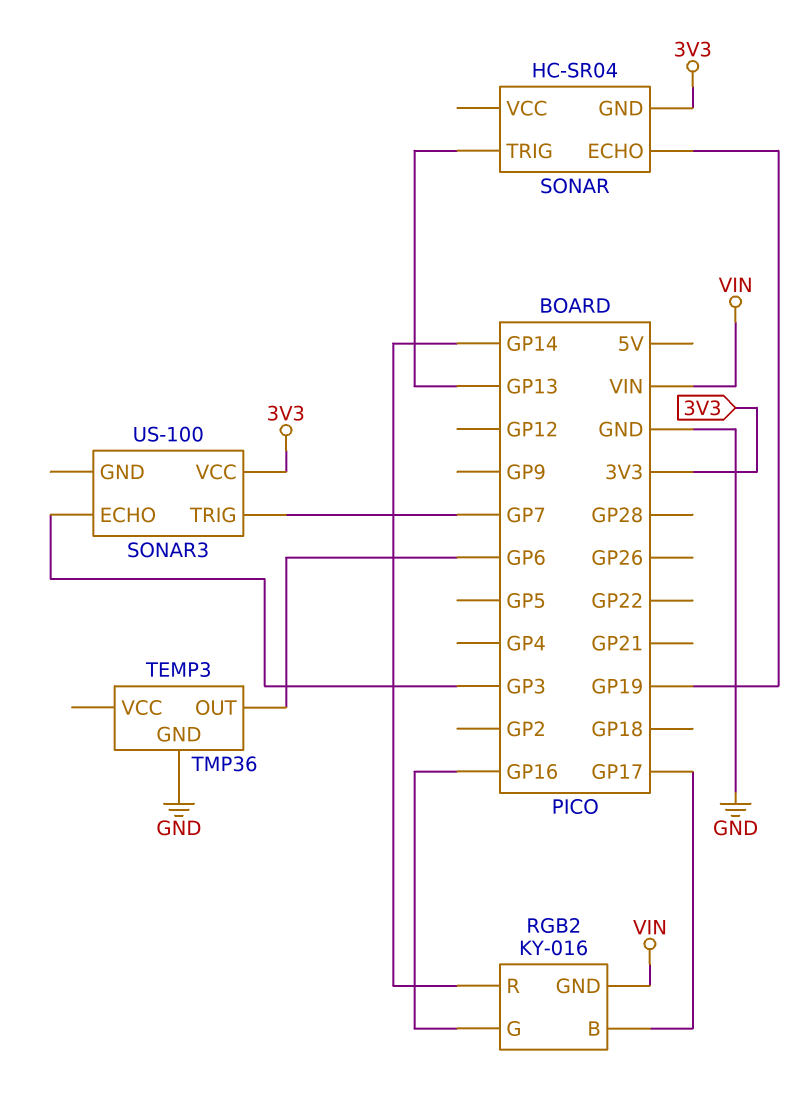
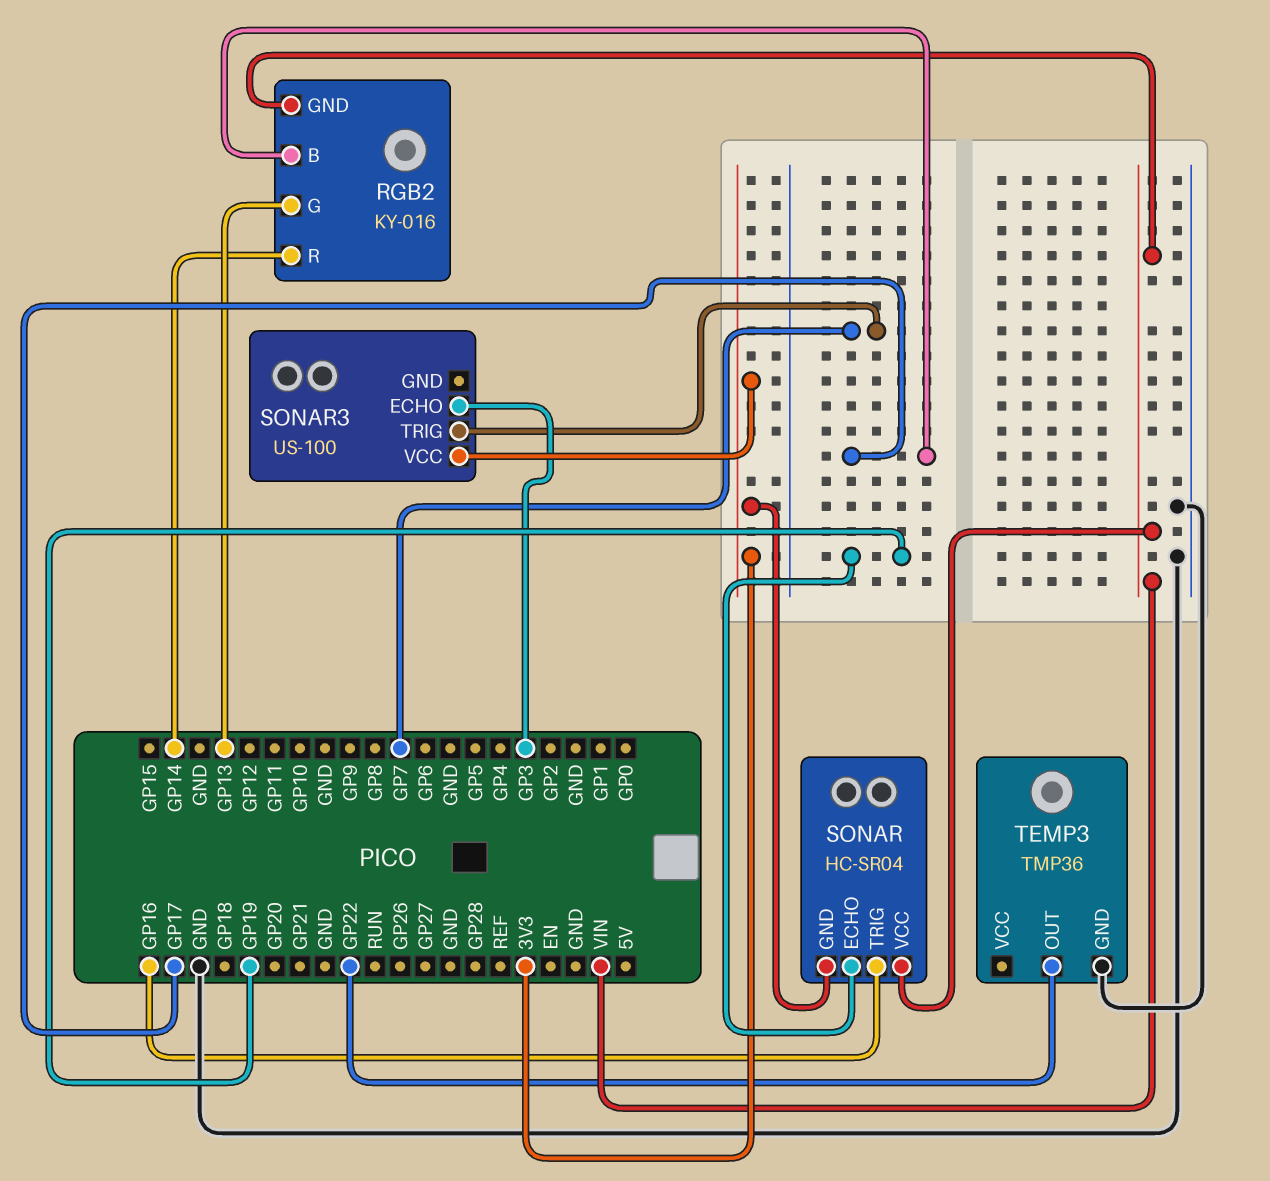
RGB2 pin G: GP16 -> GP13
SONAR pin TRIG: GP13 -> GP16
SONAR pin VCC: none -> VIN
TEMP3 pin OUT: GP6 -> GP22

